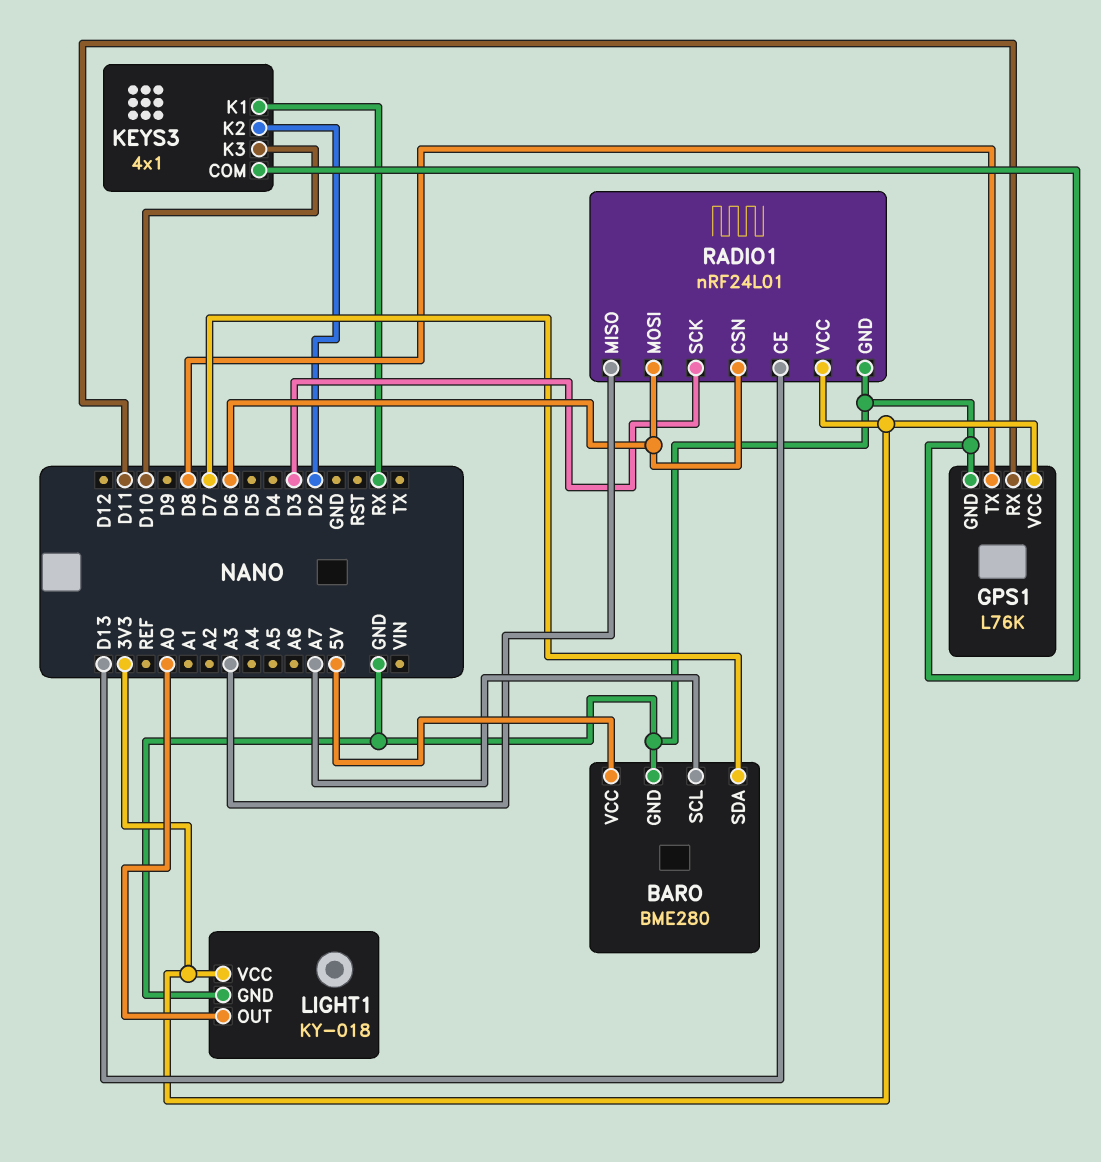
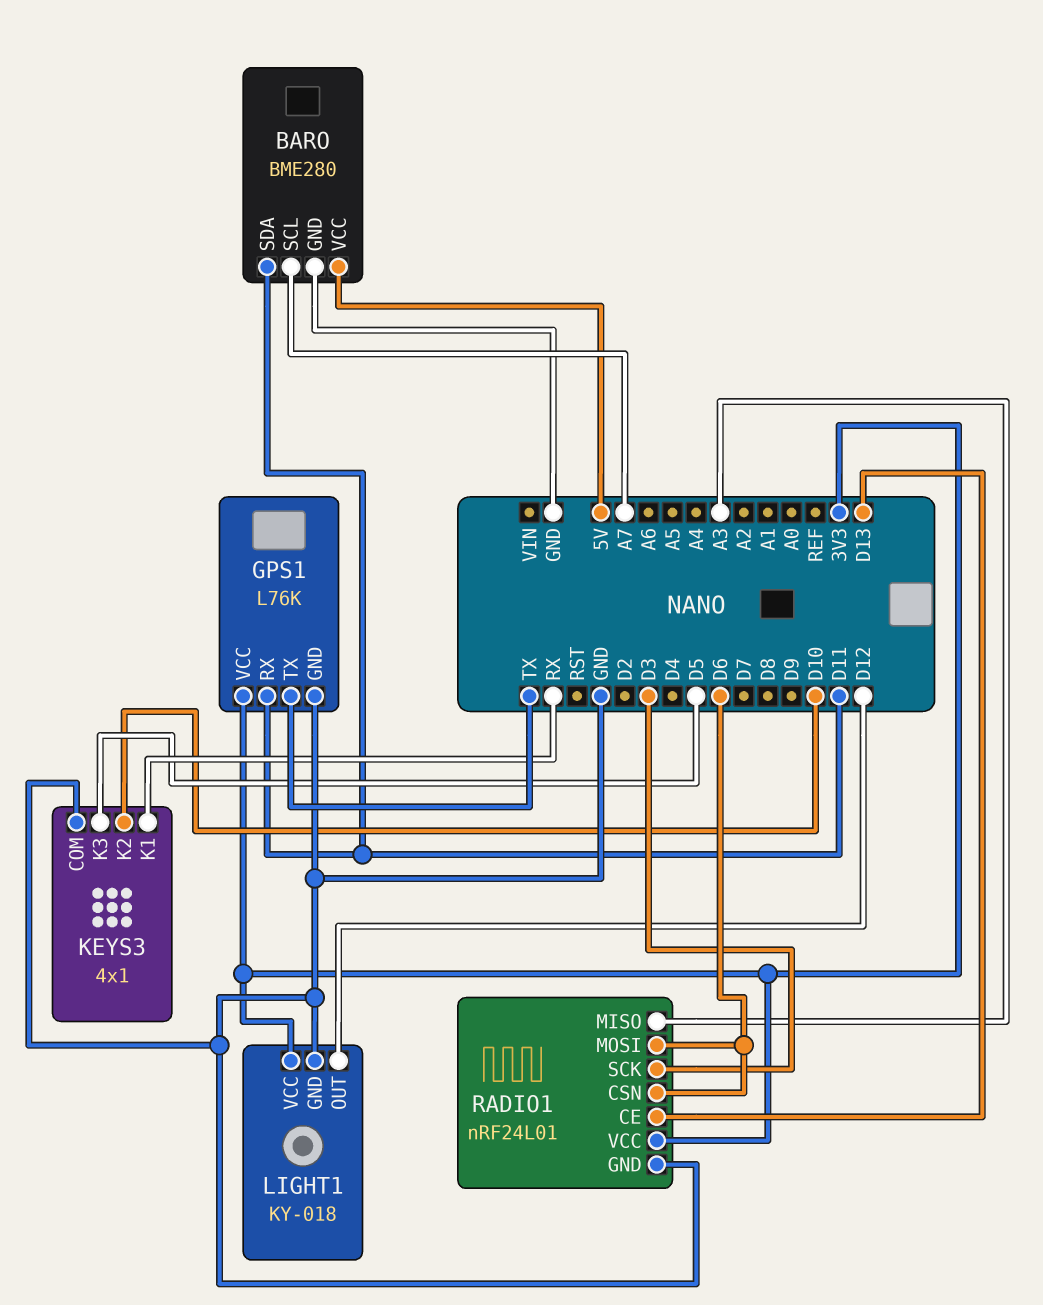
BARO pin SDA: D7 -> D11
GPS1 pin TX: D8 -> TX
KEYS3 pin K2: D2 -> D10
KEYS3 pin K3: D10 -> D5
LIGHT1 pin OUT: A0 -> D12

